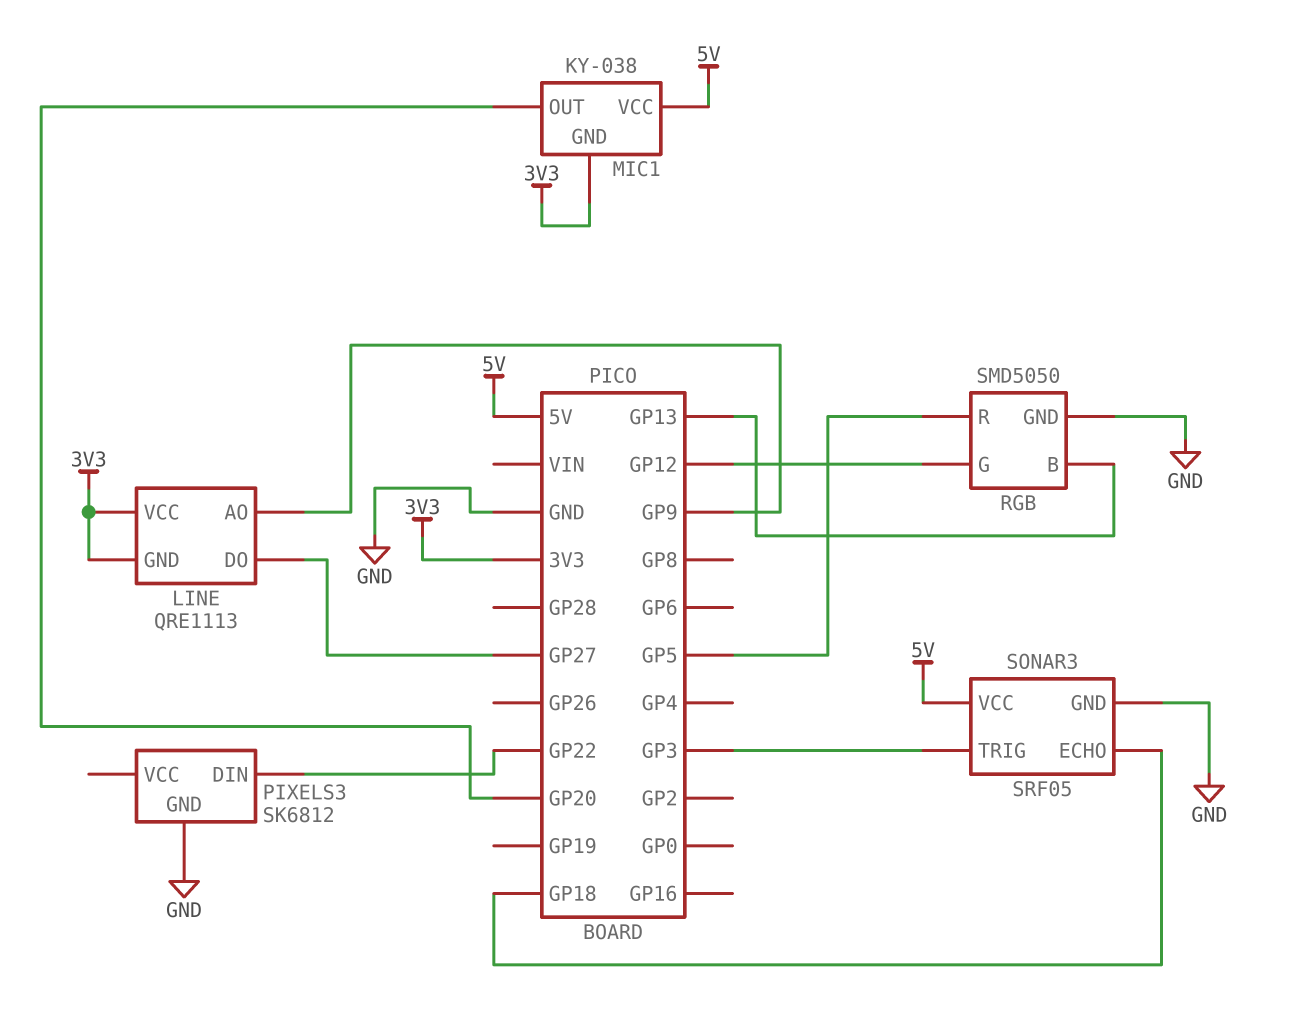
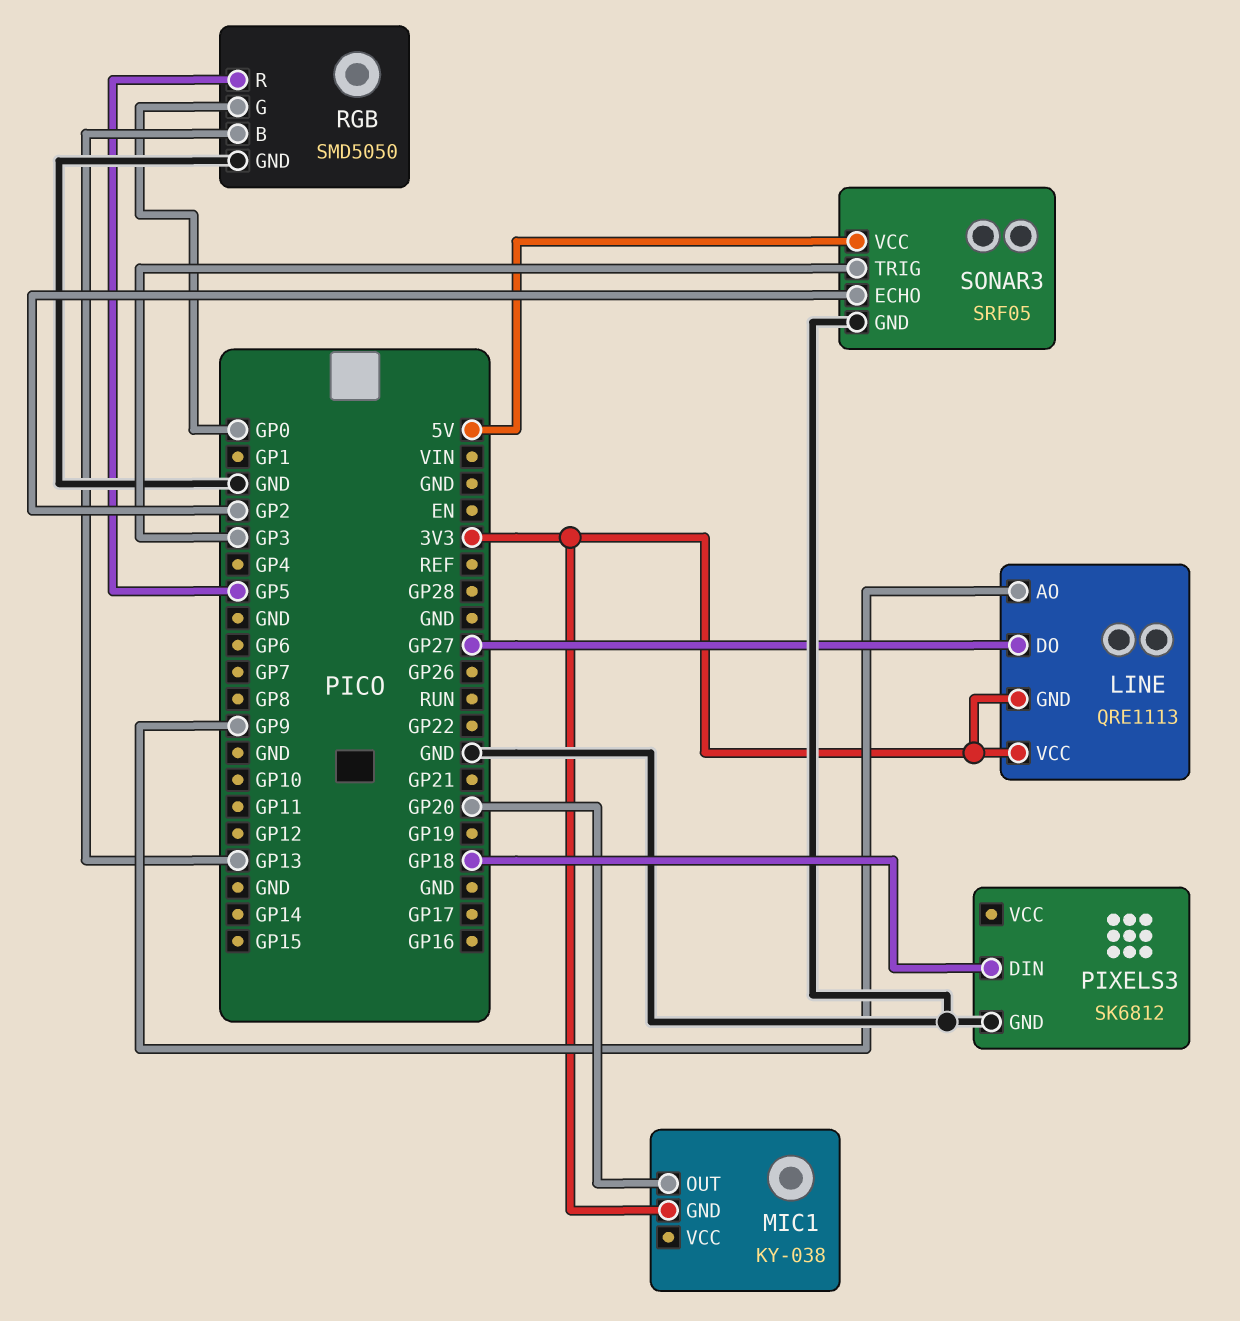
MIC1 pin VCC: 5V -> none
PIXELS3 pin DIN: GP22 -> GP18
RGB pin G: GP12 -> GP0
SONAR3 pin ECHO: GP18 -> GP2

